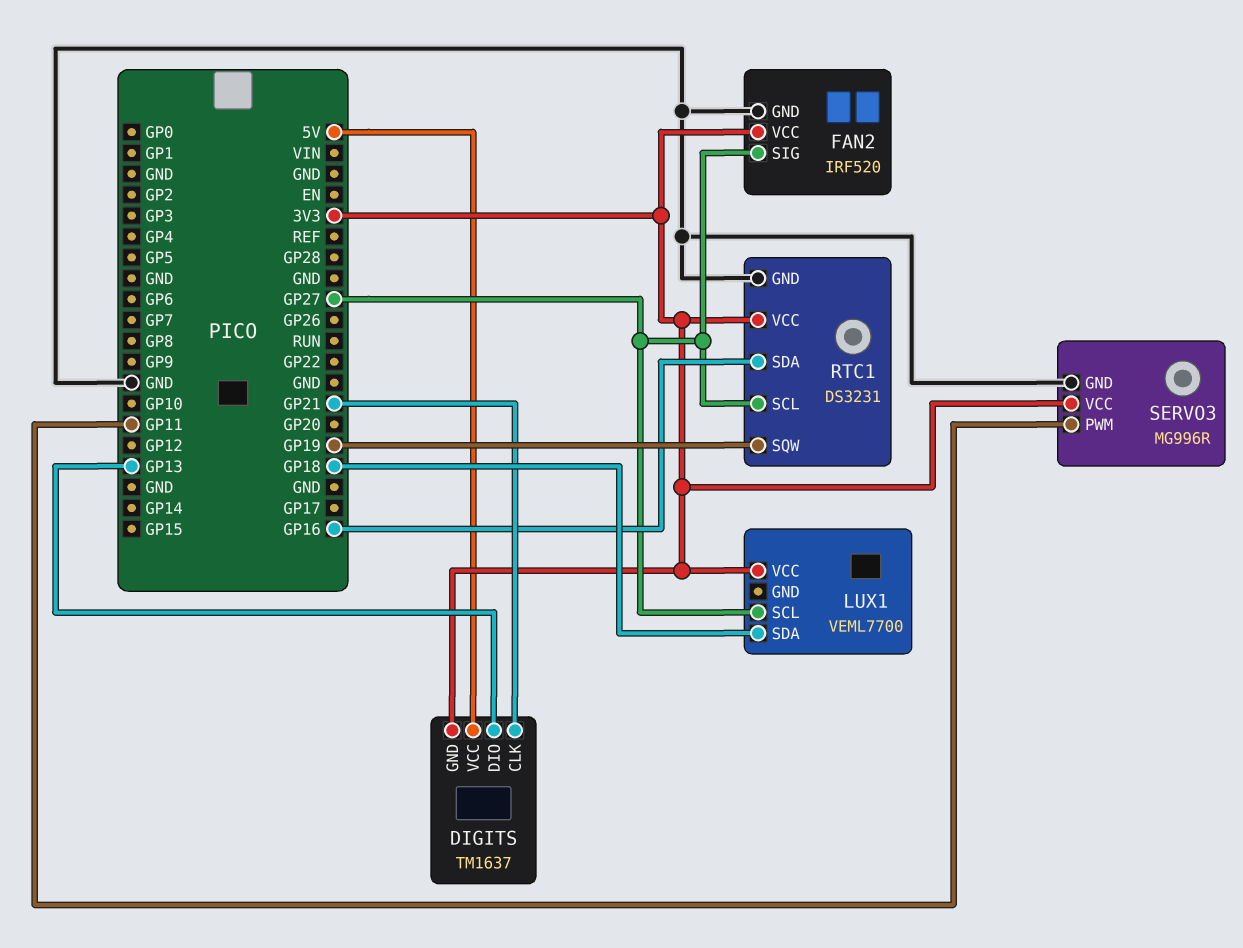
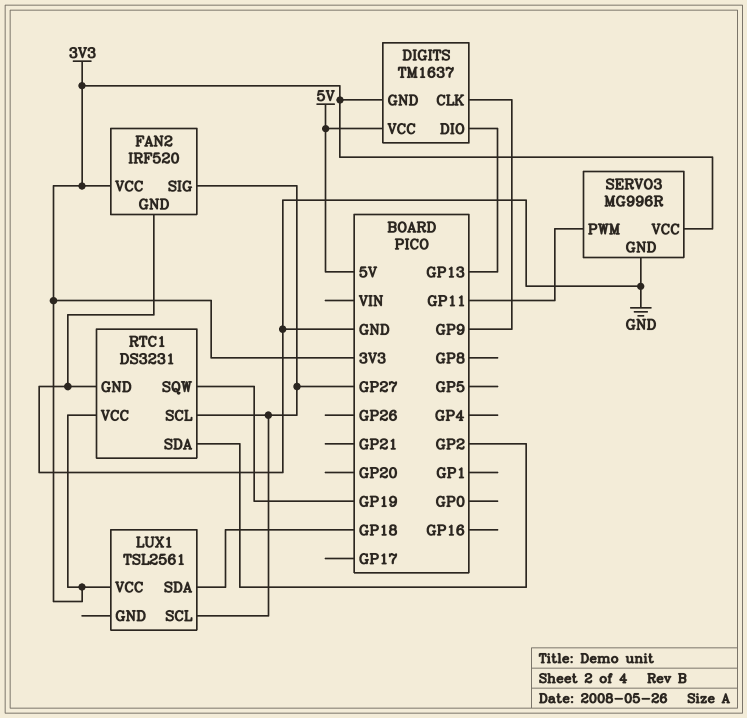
DIGITS pin CLK: GP21 -> GP9
LUX1: VEML7700 -> TSL2561
RTC1 pin SDA: GP16 -> GP2

